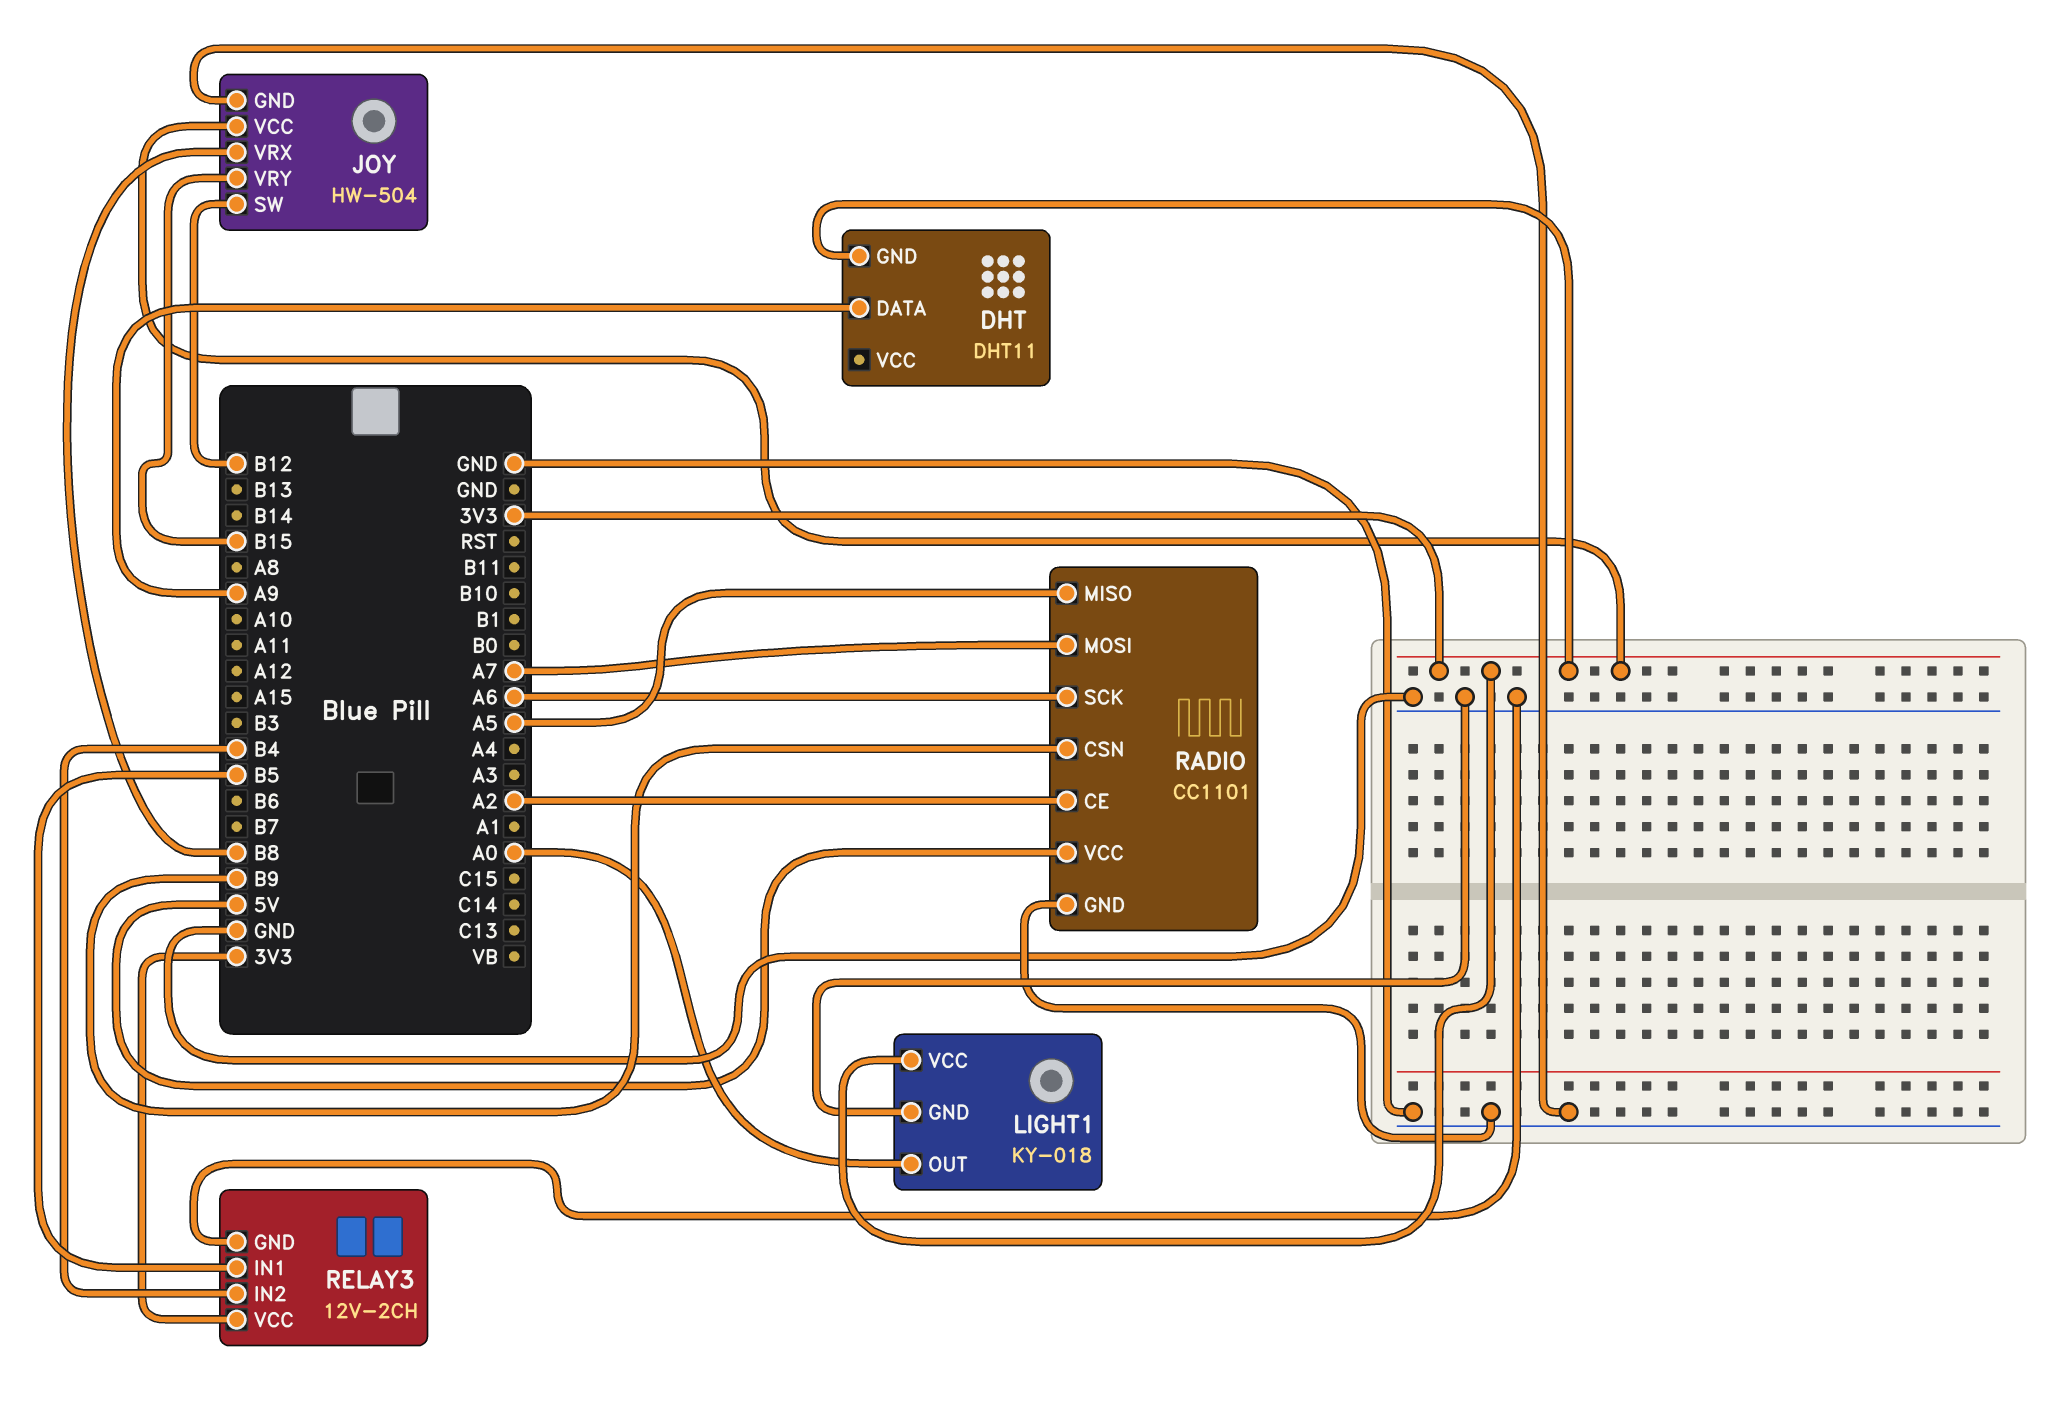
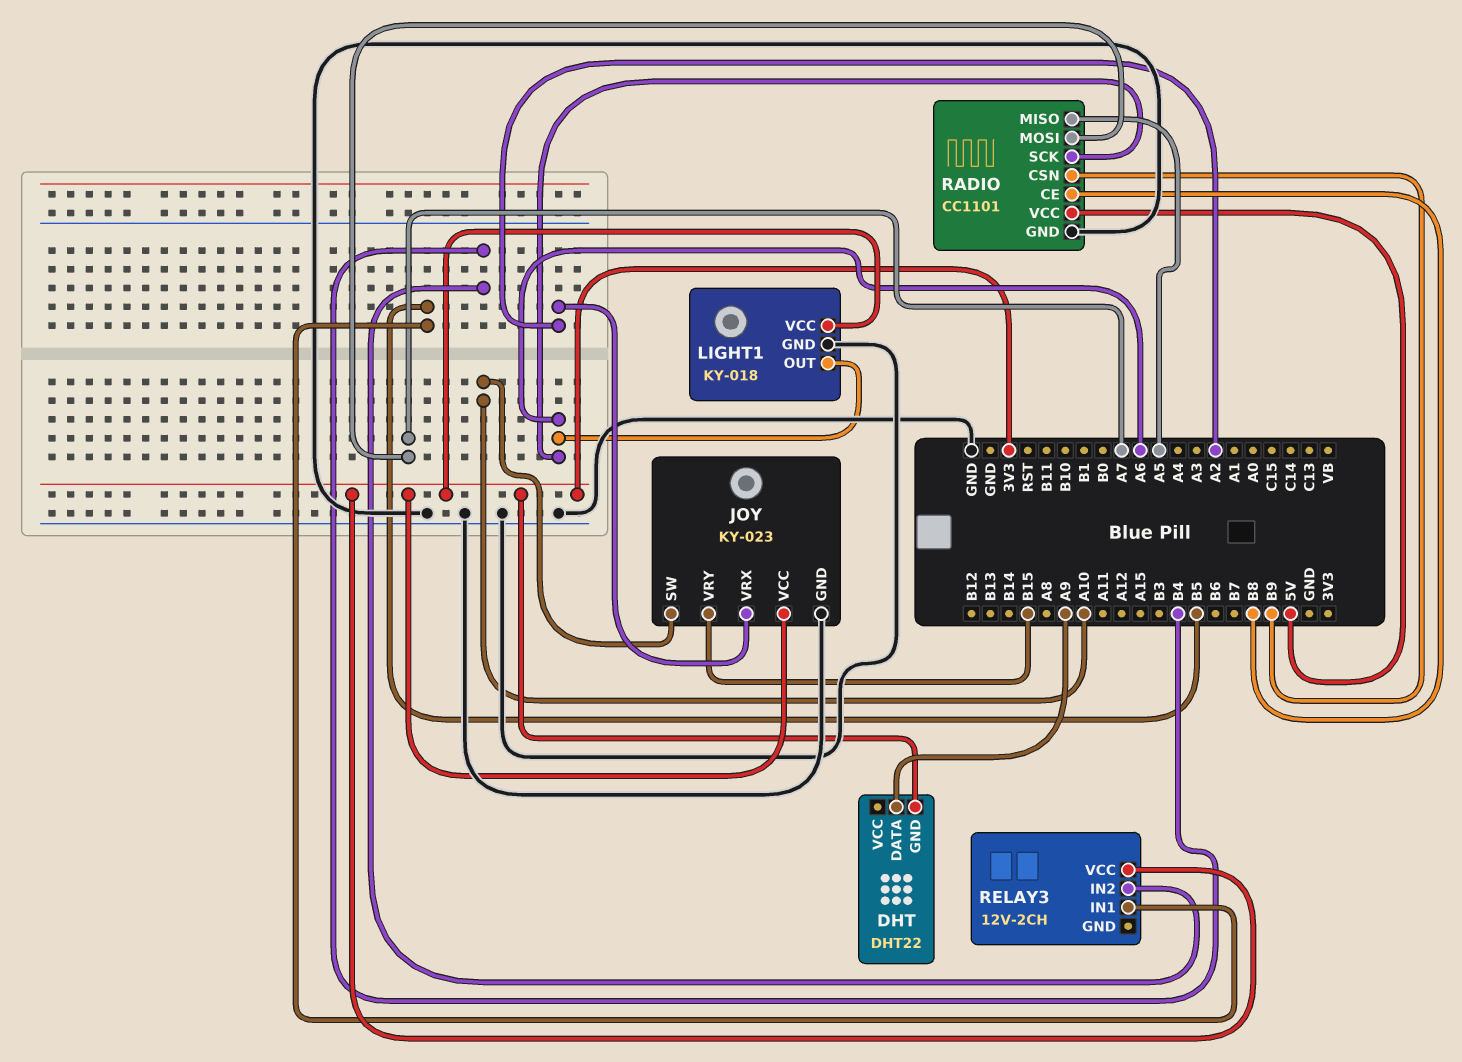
DHT: DHT11 -> DHT22
JOY: HW-504 -> KY-023
JOY pin SW: B12 -> A10
JOY pin VRX: B8 -> A2
LIGHT1 pin OUT: A0 -> A6
RADIO pin CE: A2 -> B8
RELAY3 pin GND: GND -> none

